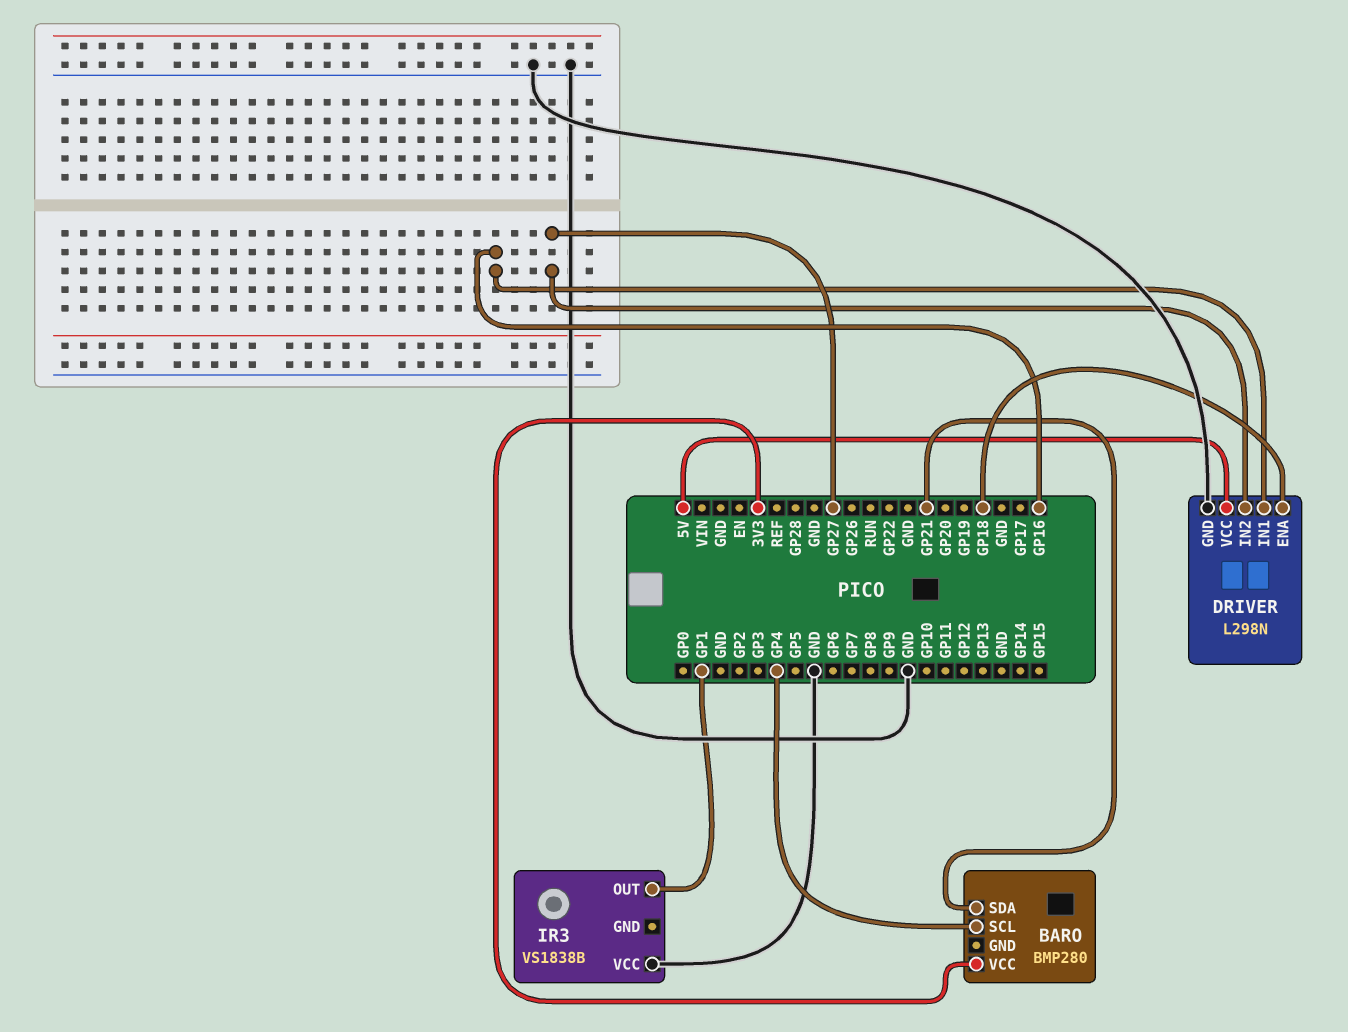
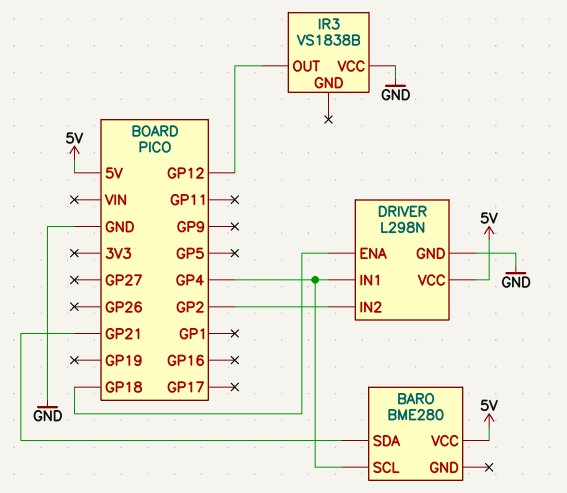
BARO: BMP280 -> BME280
BARO pin VCC: 3V3 -> 5V
DRIVER pin IN1: GP16 -> GP4
DRIVER pin IN2: GP27 -> GP2
IR3 pin OUT: GP1 -> GP12

